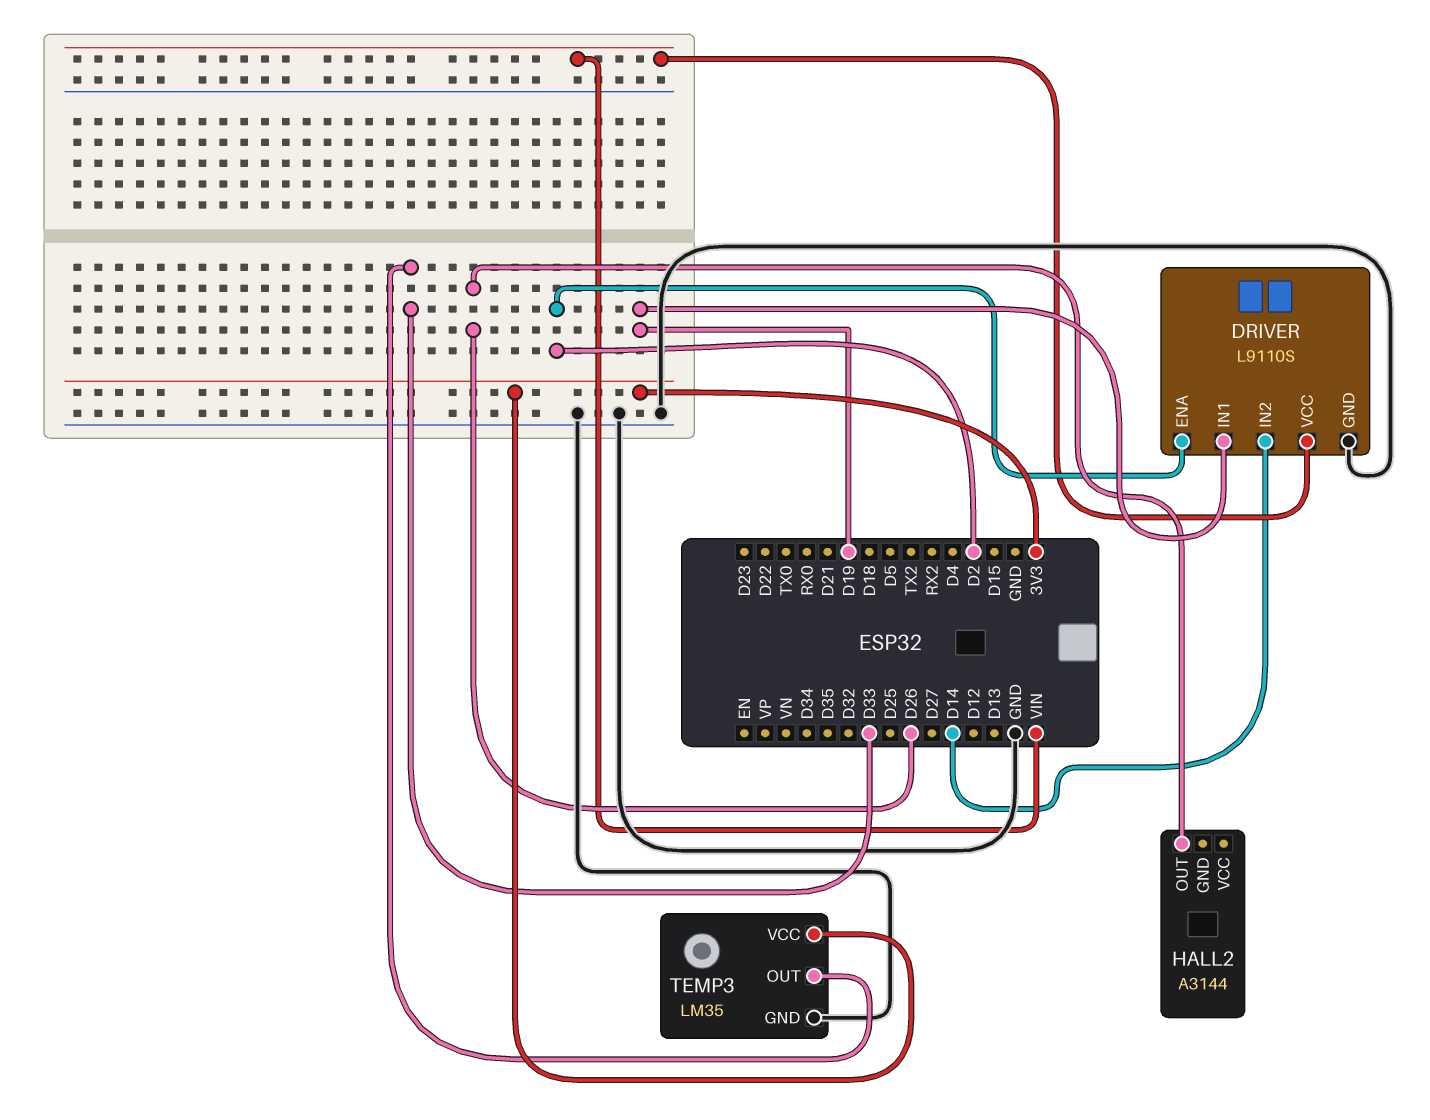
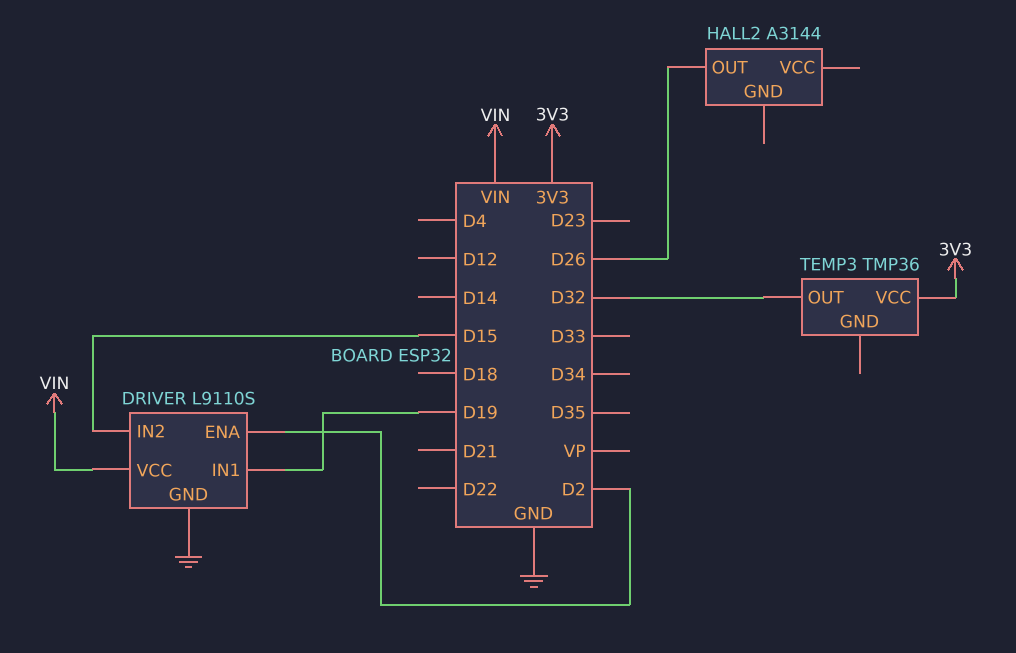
DRIVER pin IN2: D14 -> D15
TEMP3: LM35 -> TMP36
TEMP3 pin GND: GND -> none
TEMP3 pin OUT: D33 -> D32

